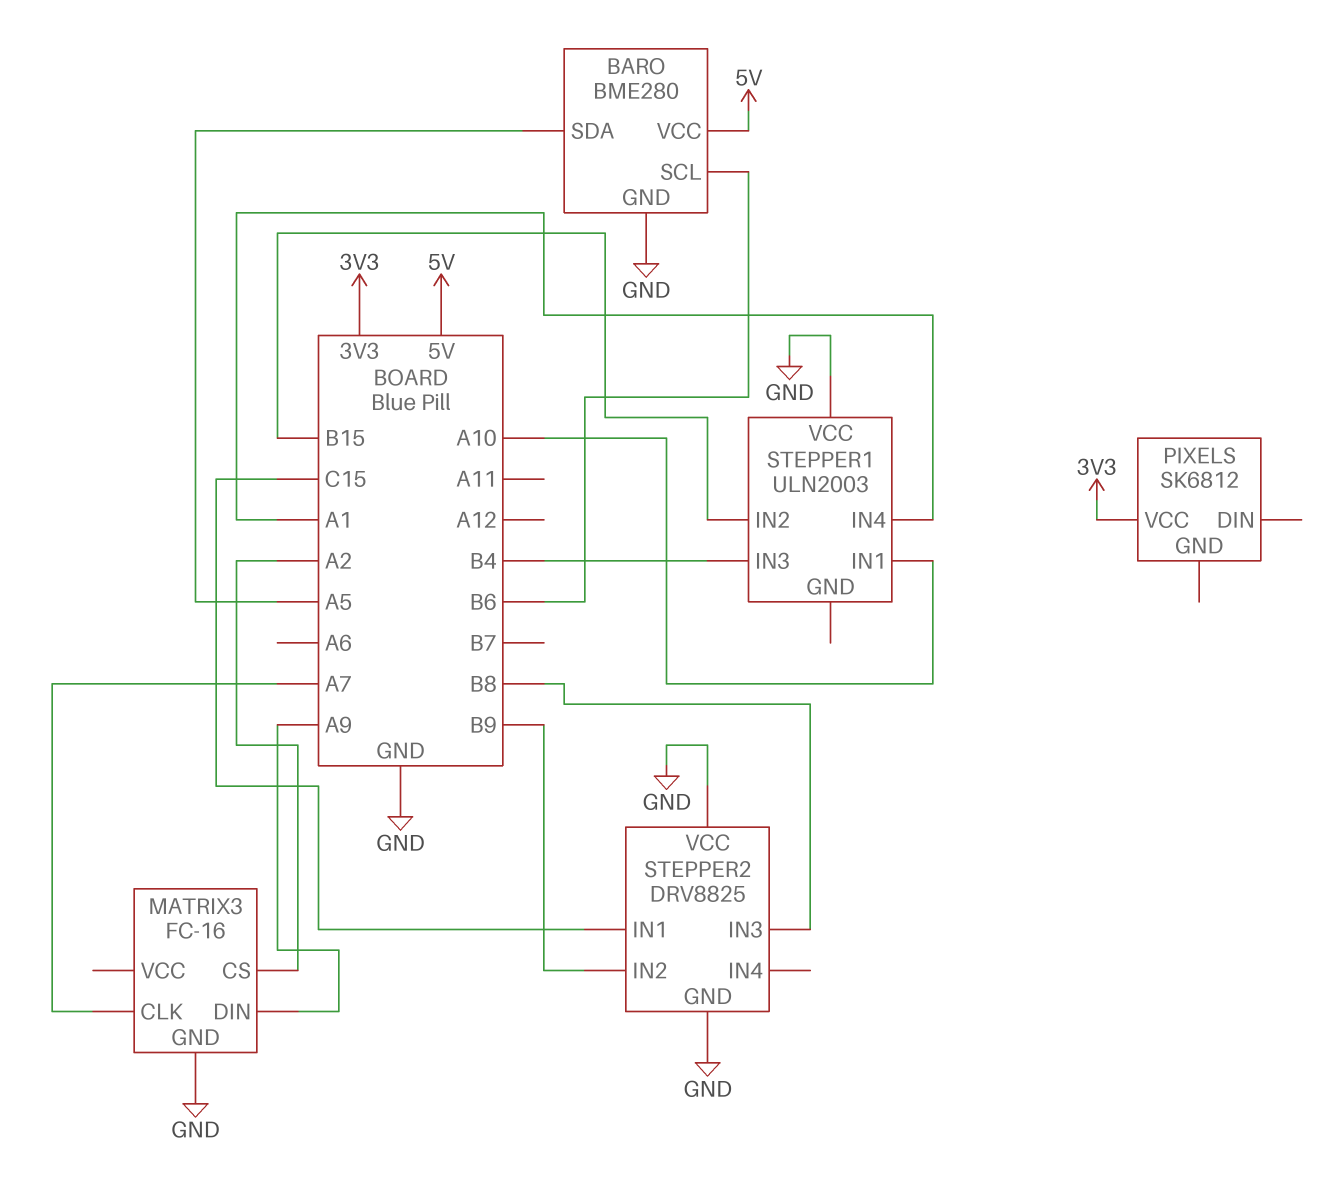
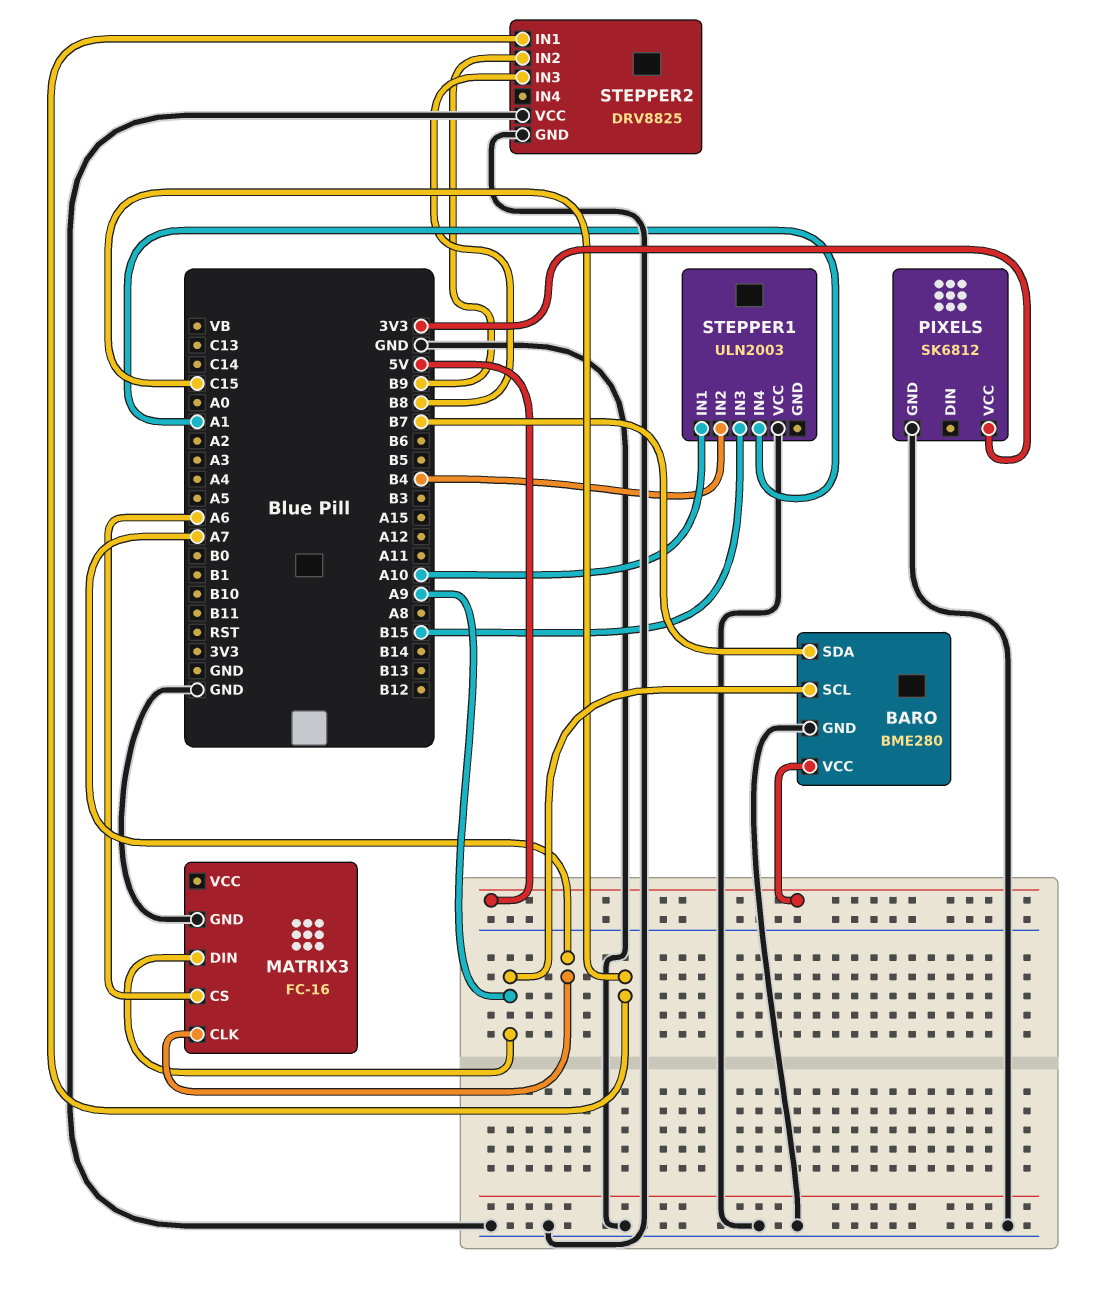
BARO pin SCL: B6 -> A9
BARO pin SDA: A5 -> B7
MATRIX3 pin CS: A2 -> A6
PIXELS pin GND: none -> GND
STEPPER1 pin IN2: B15 -> B4
STEPPER1 pin IN3: B4 -> B15

